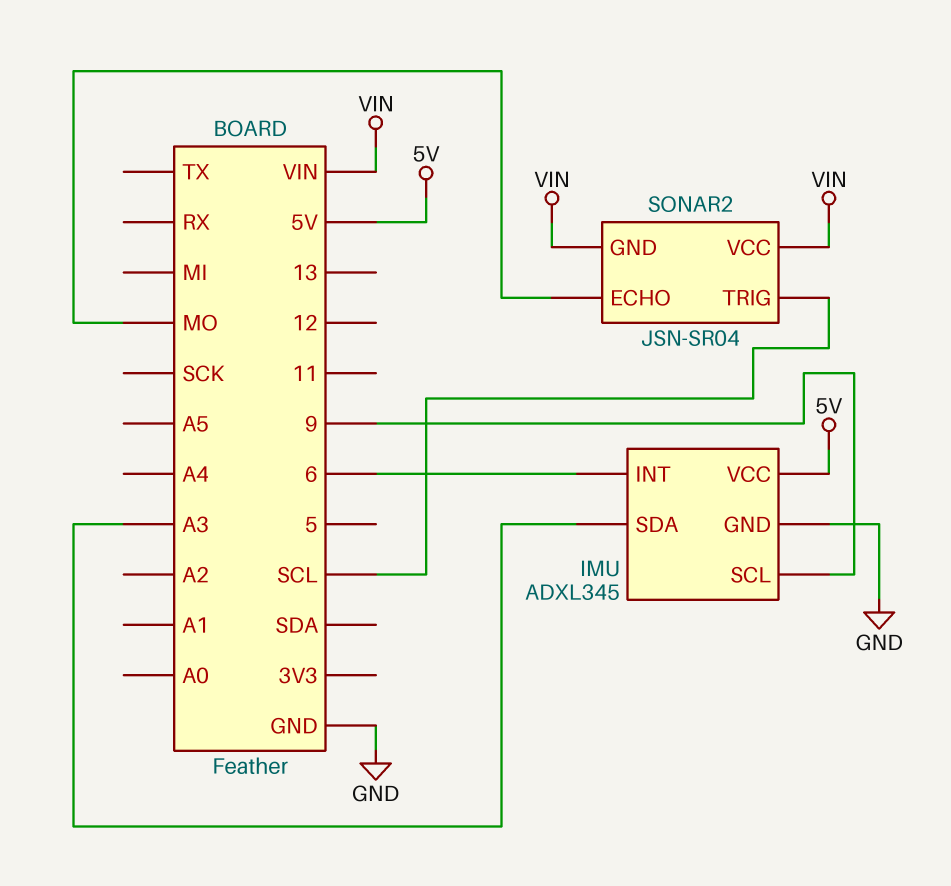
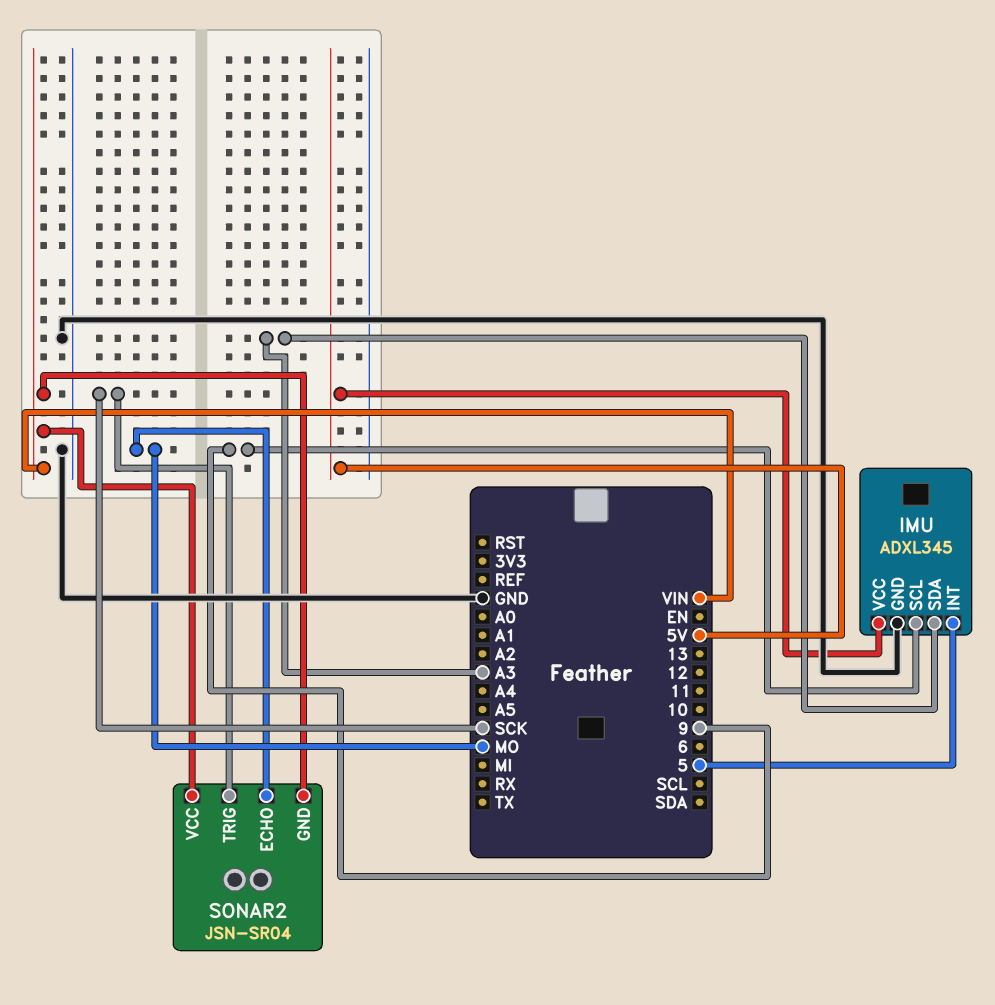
IMU pin INT: 6 -> 5
SONAR2 pin TRIG: SCL -> SCK

